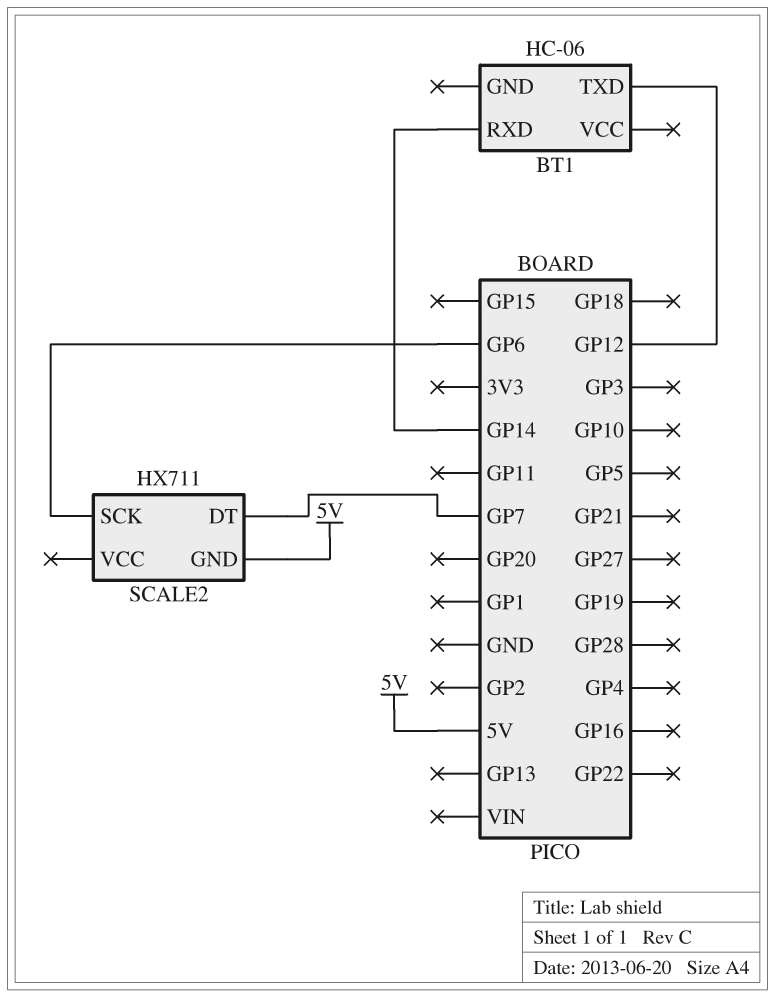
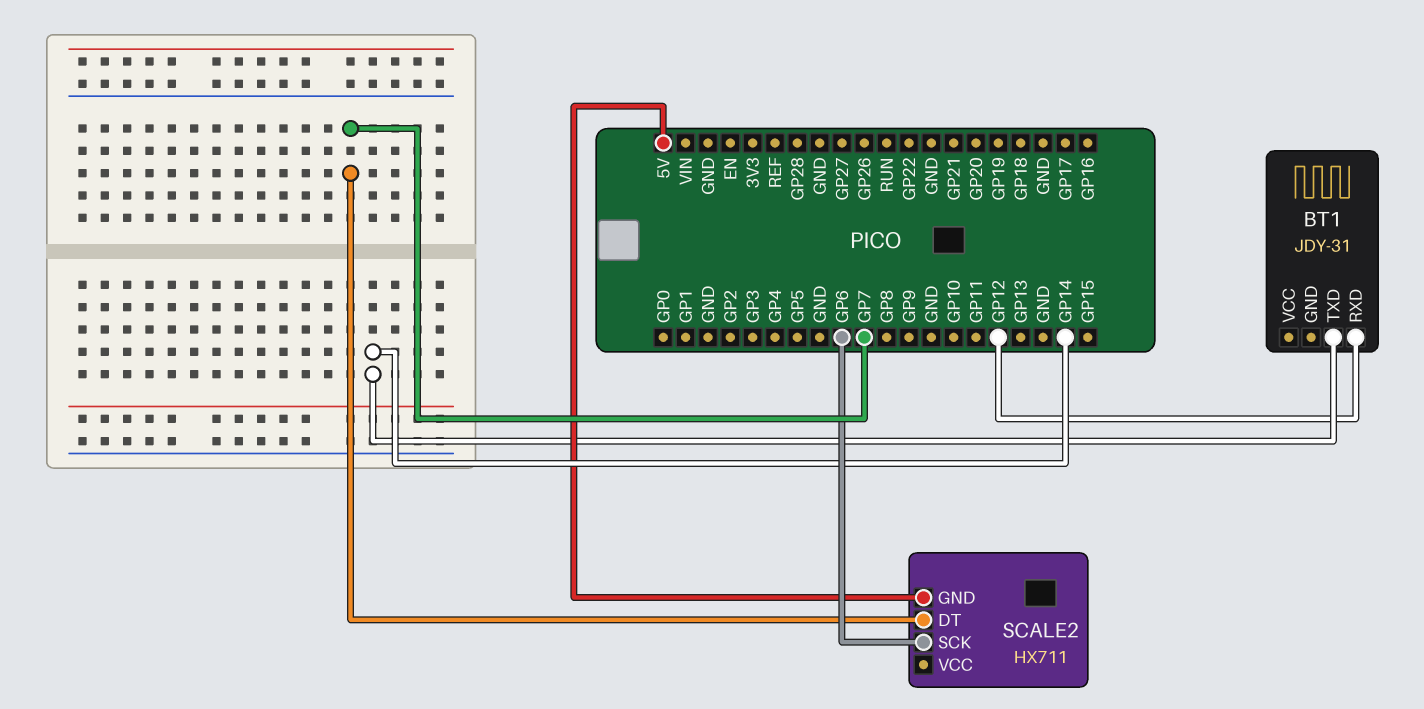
BT1: HC-06 -> JDY-31
BT1 pin RXD: GP14 -> GP12
BT1 pin TXD: GP12 -> GP14

